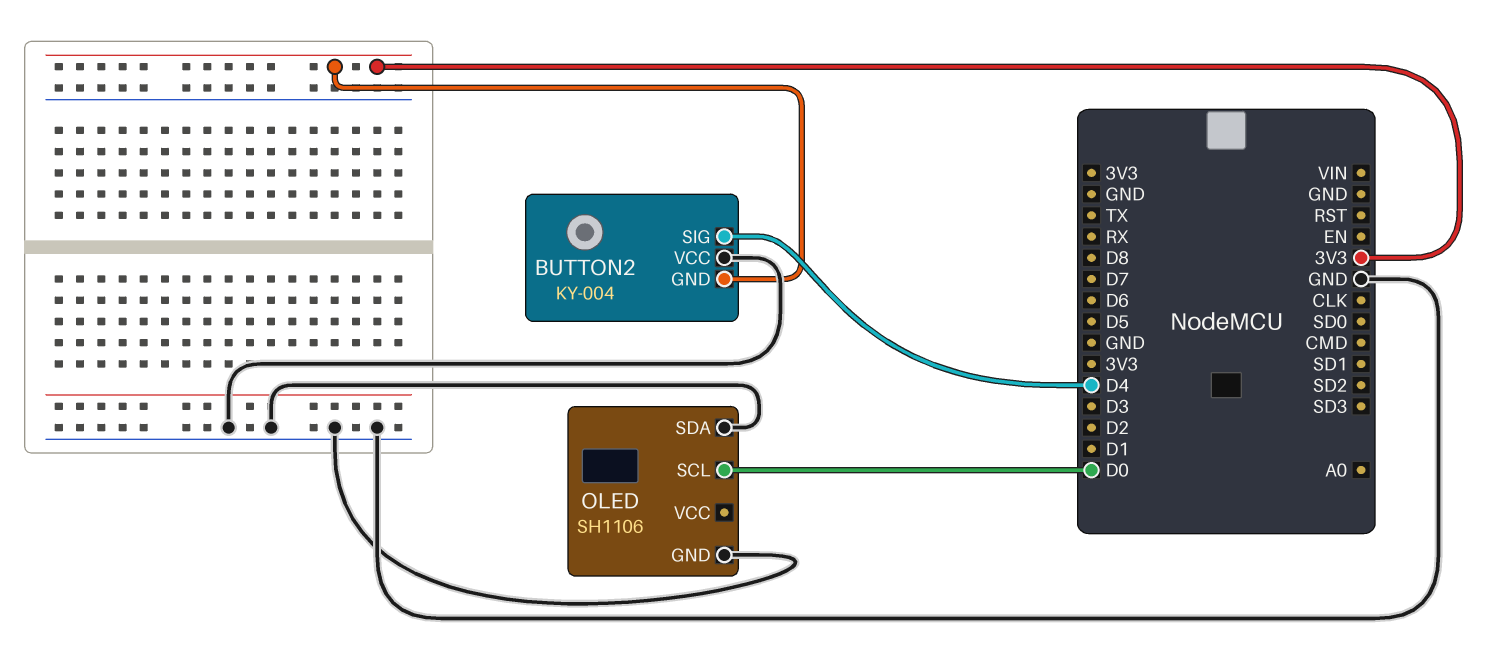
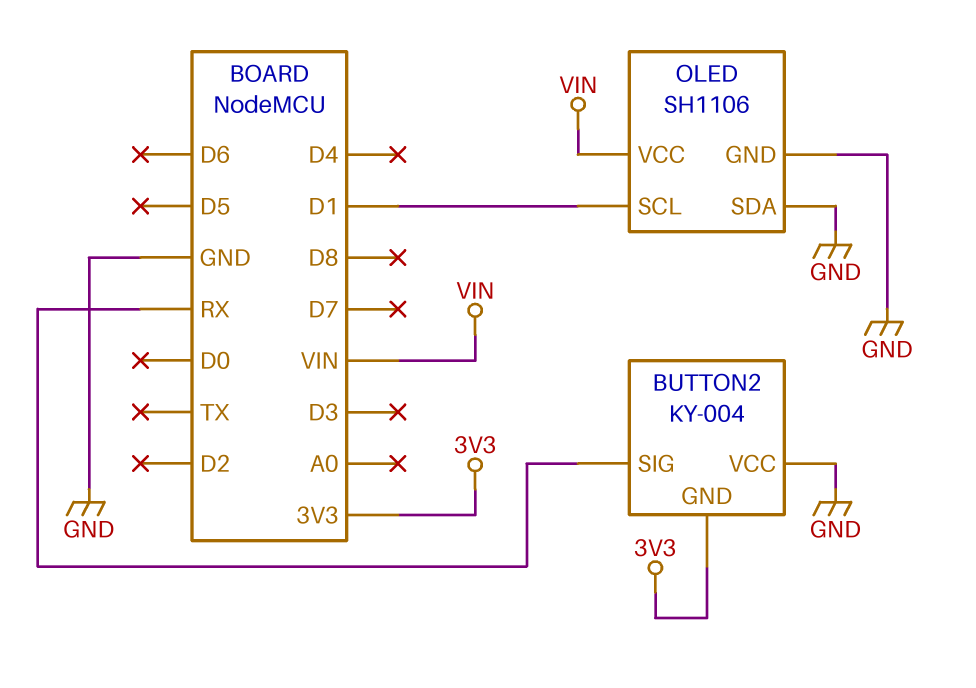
BUTTON2 pin SIG: D4 -> RX
OLED pin SCL: D0 -> D1
OLED pin VCC: none -> VIN

